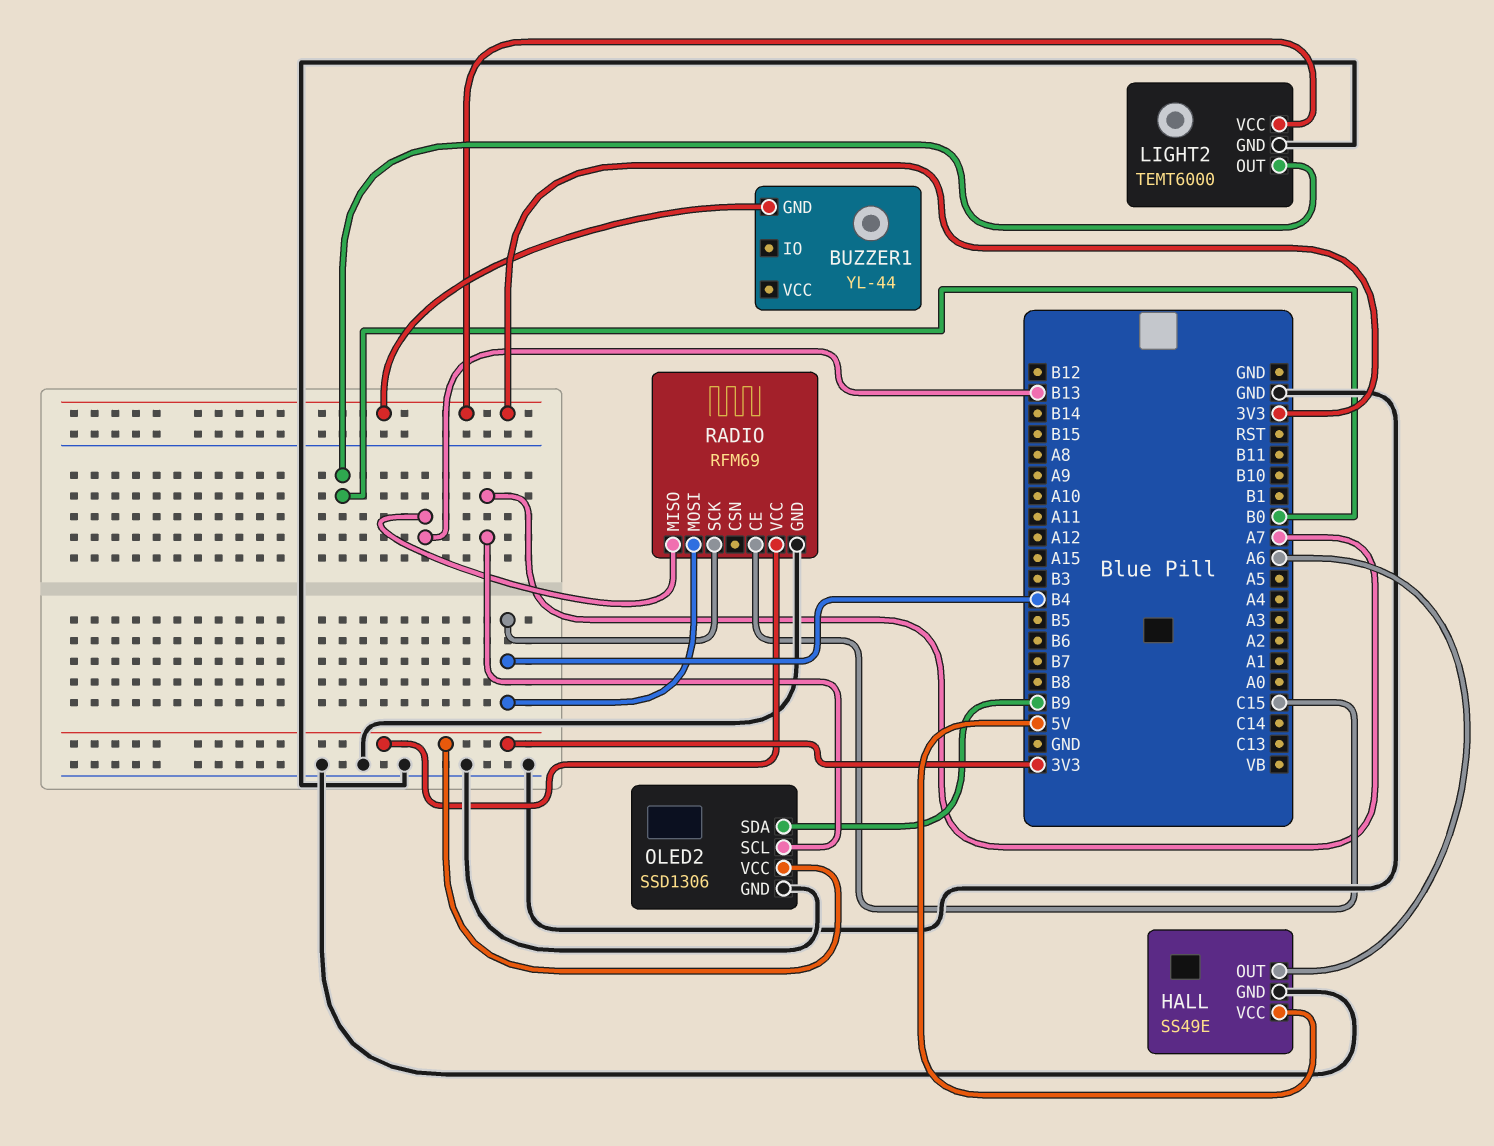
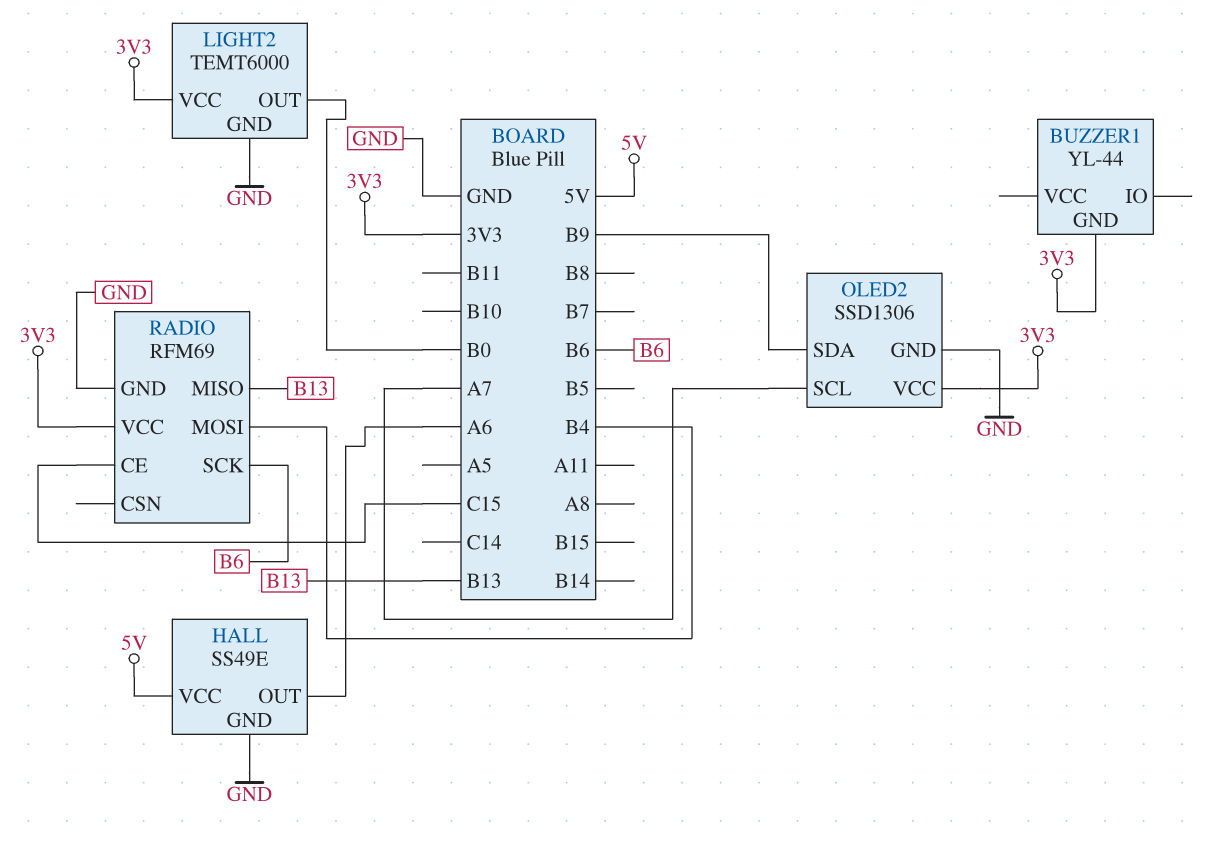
RADIO pin SCK: B4 -> B6

